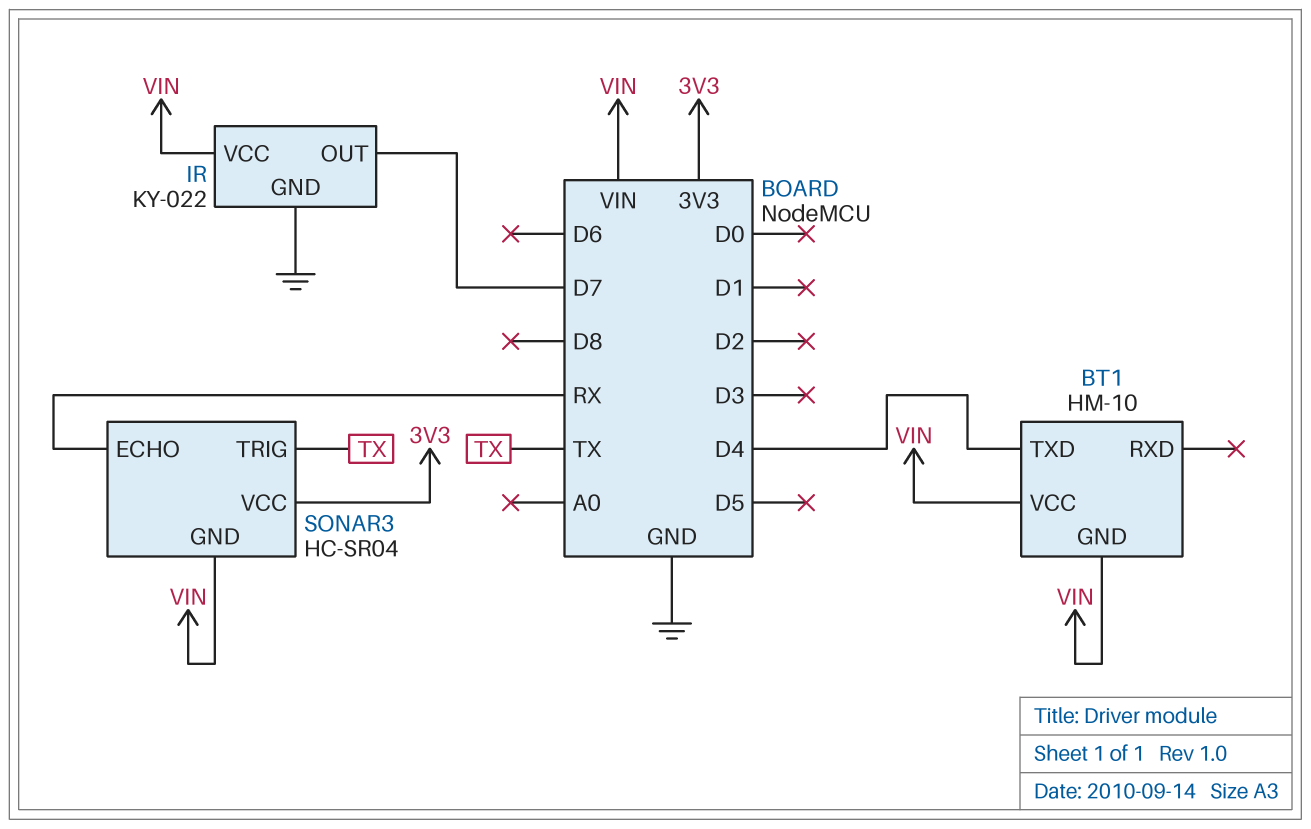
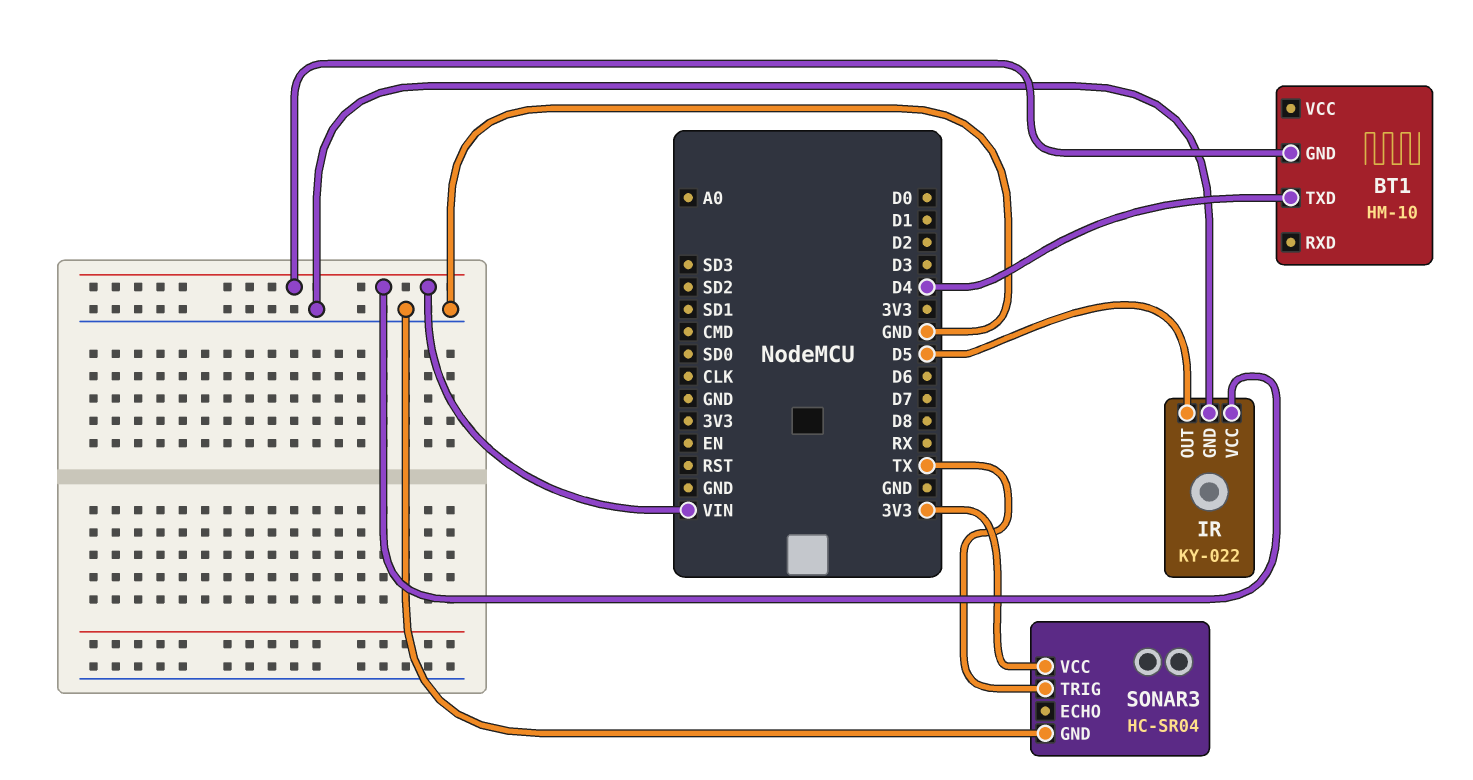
BT1 pin VCC: VIN -> none
IR pin OUT: D7 -> D5
SONAR3 pin ECHO: RX -> none
SONAR3 pin GND: VIN -> GND

